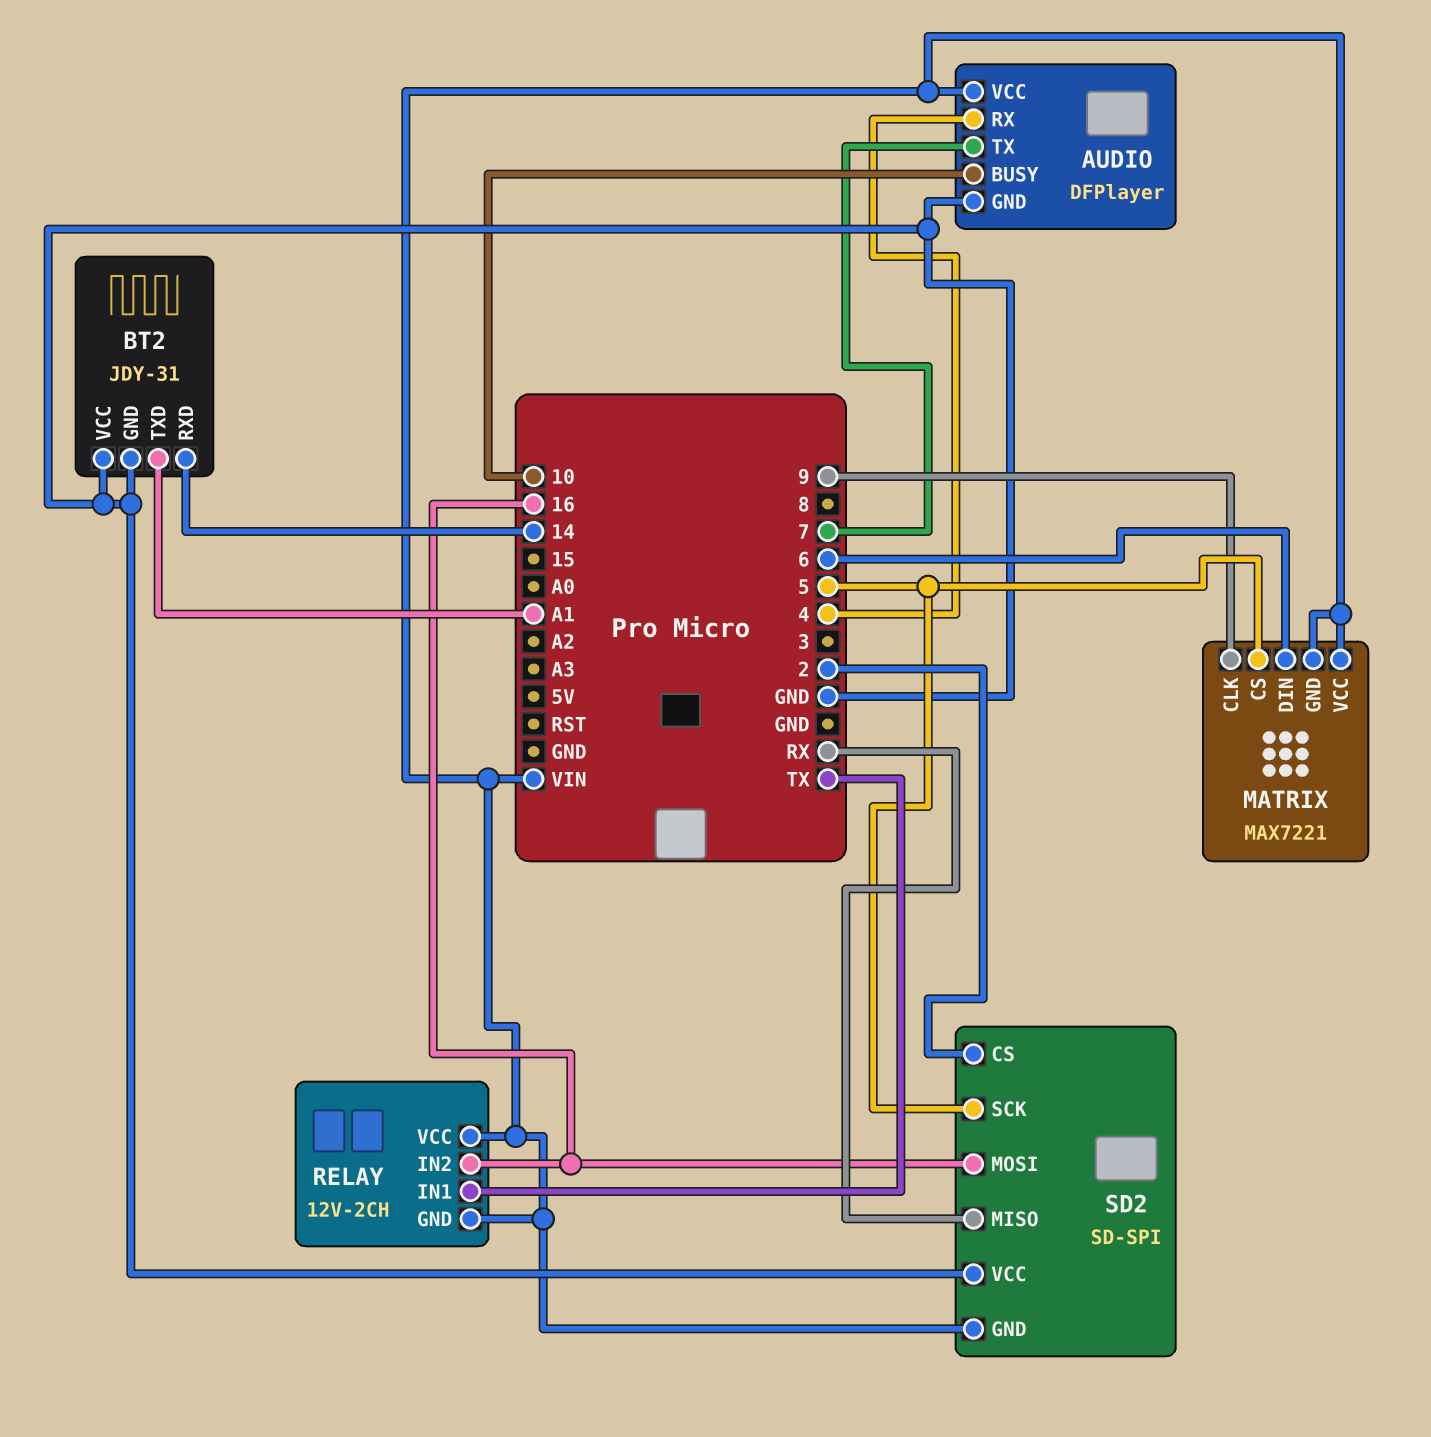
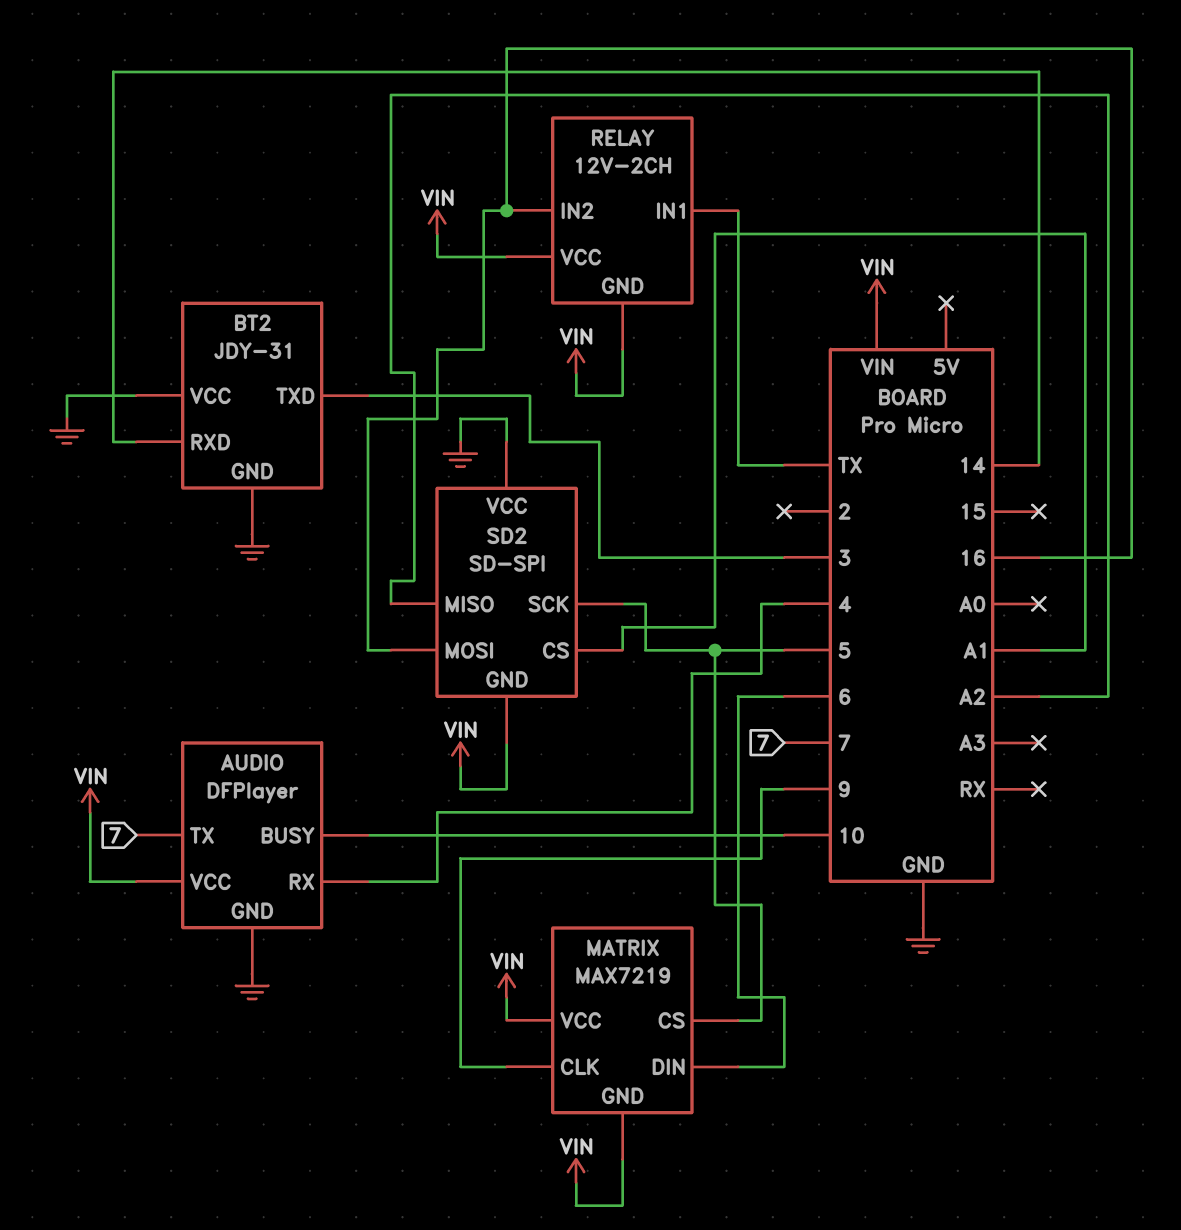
BT2 pin TXD: A1 -> 3
MATRIX: MAX7221 -> MAX7219
SD2 pin CS: 2 -> A1
SD2 pin MISO: RX -> A2

